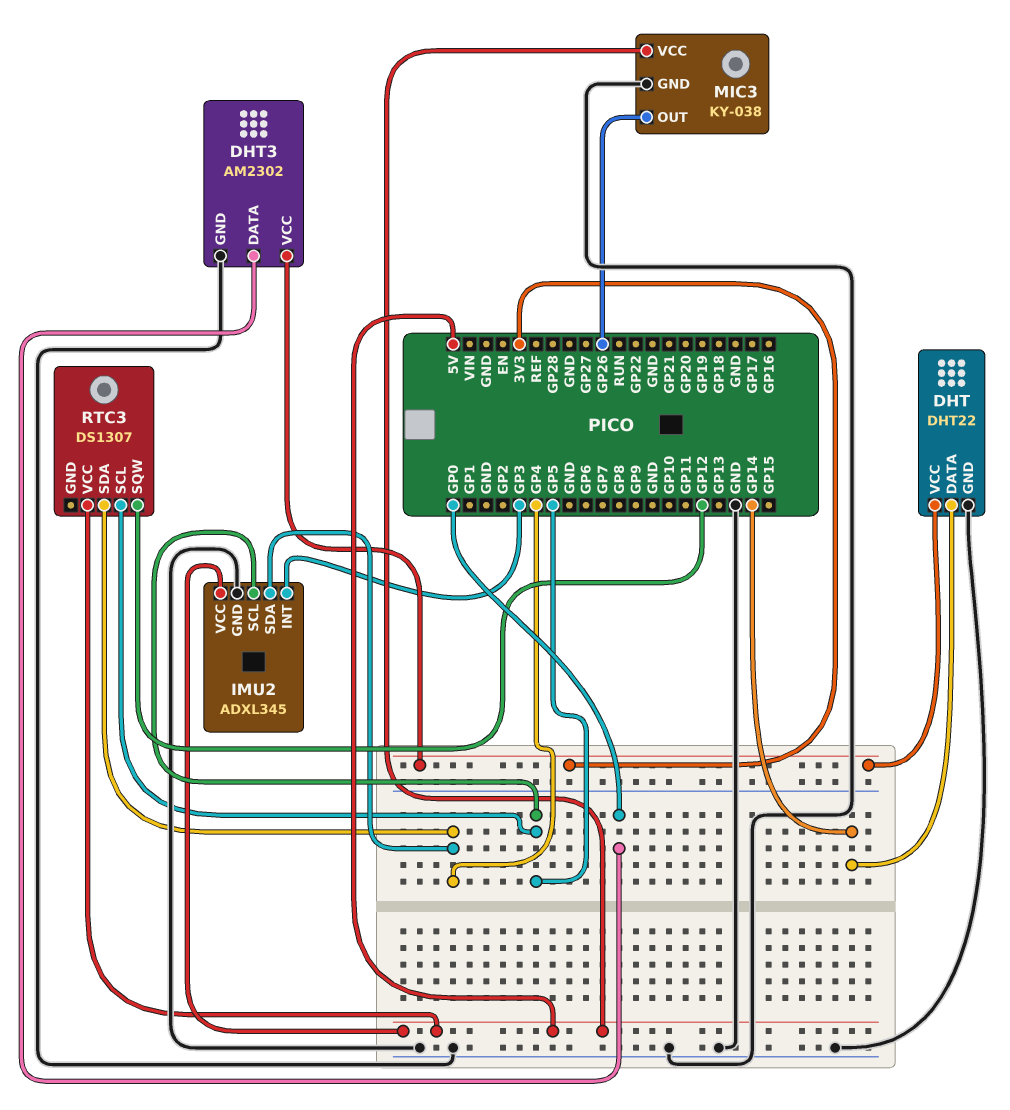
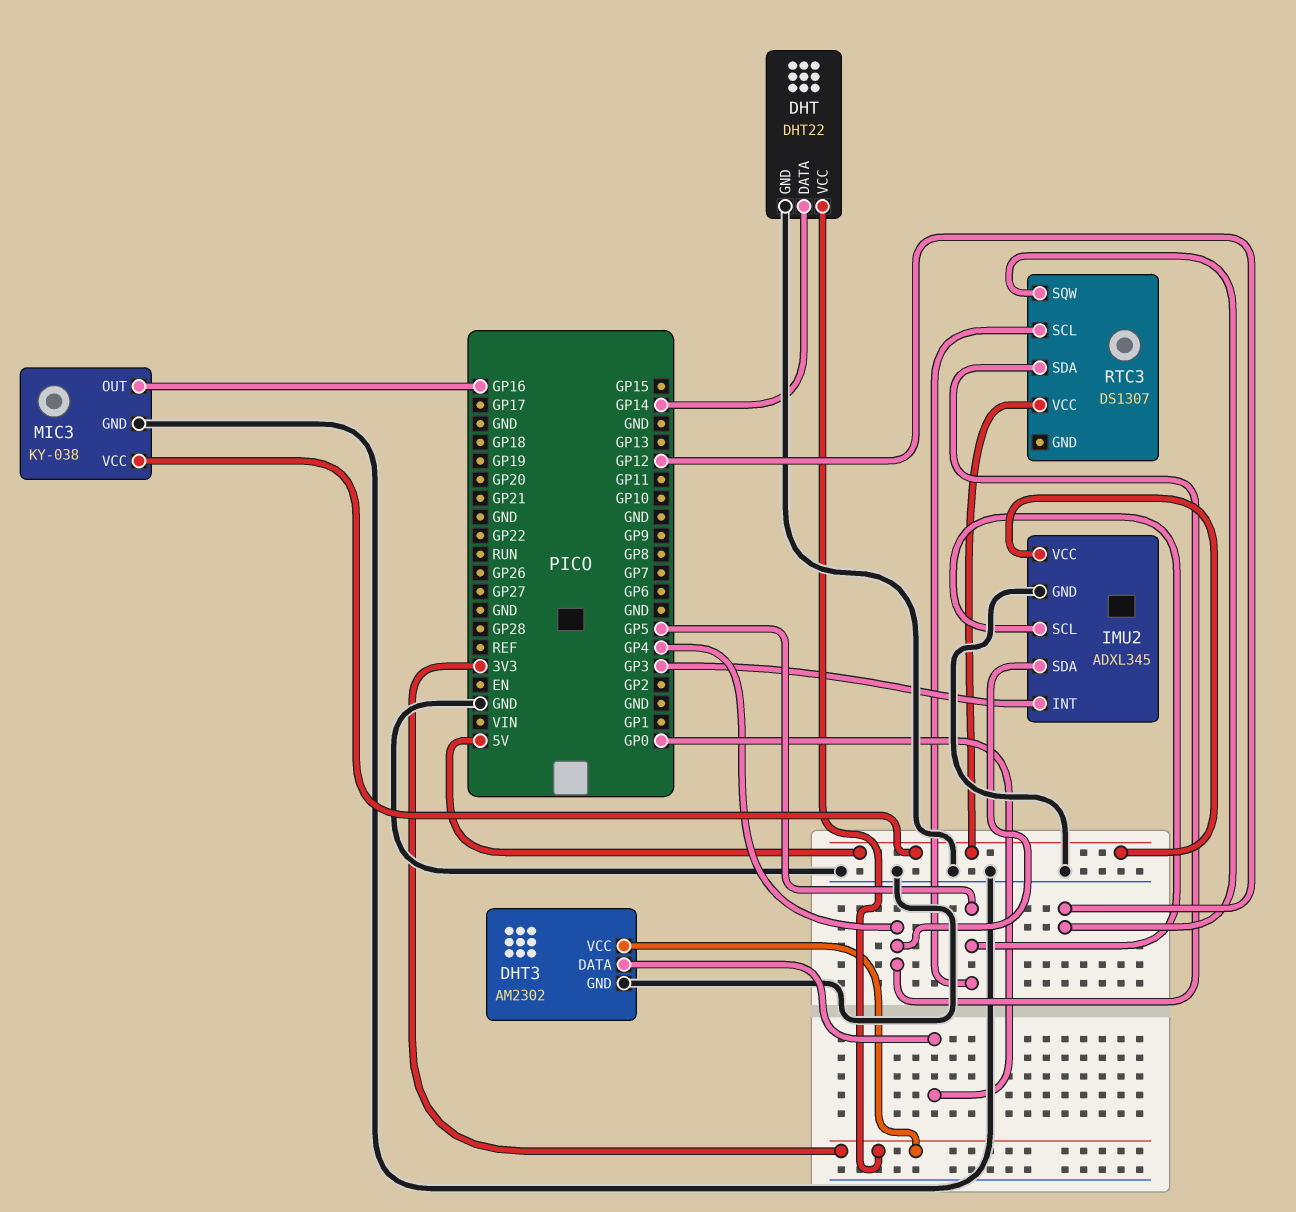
MIC3 pin OUT: GP26 -> GP16

